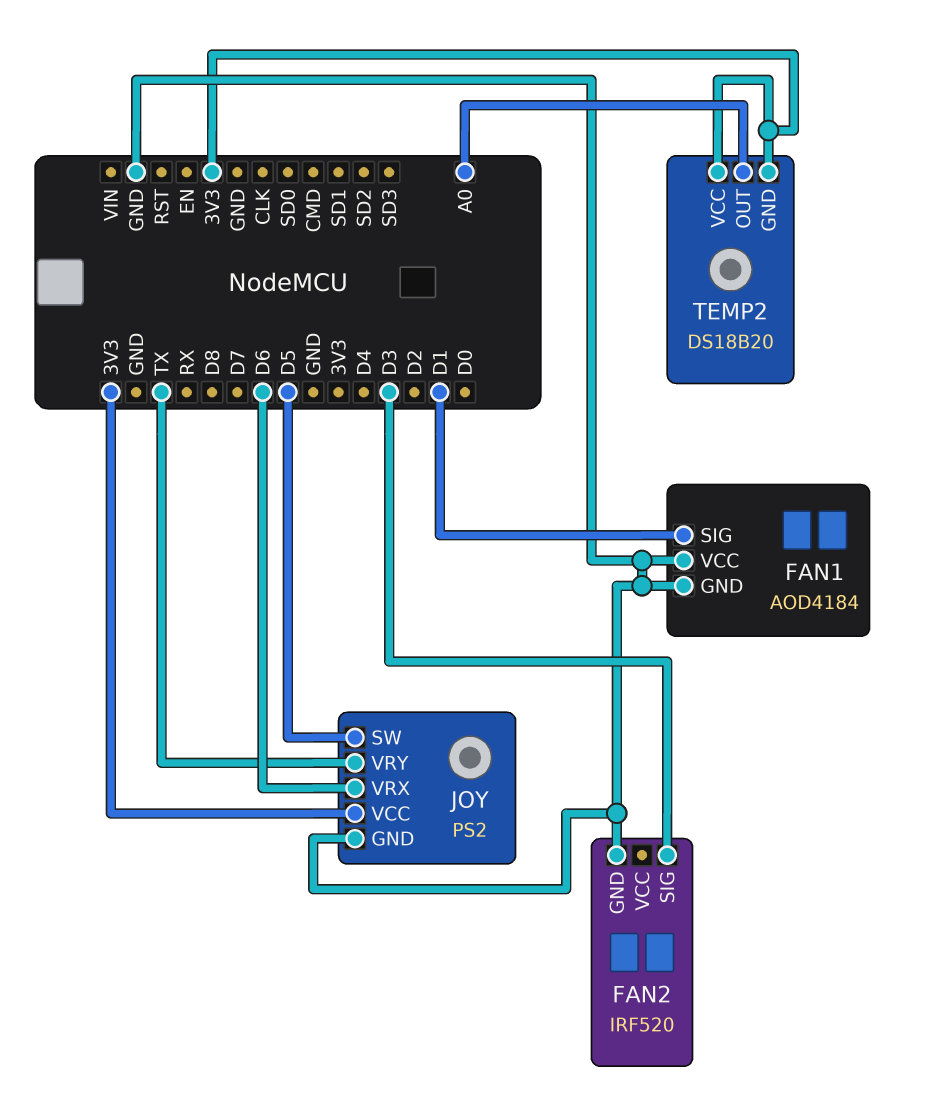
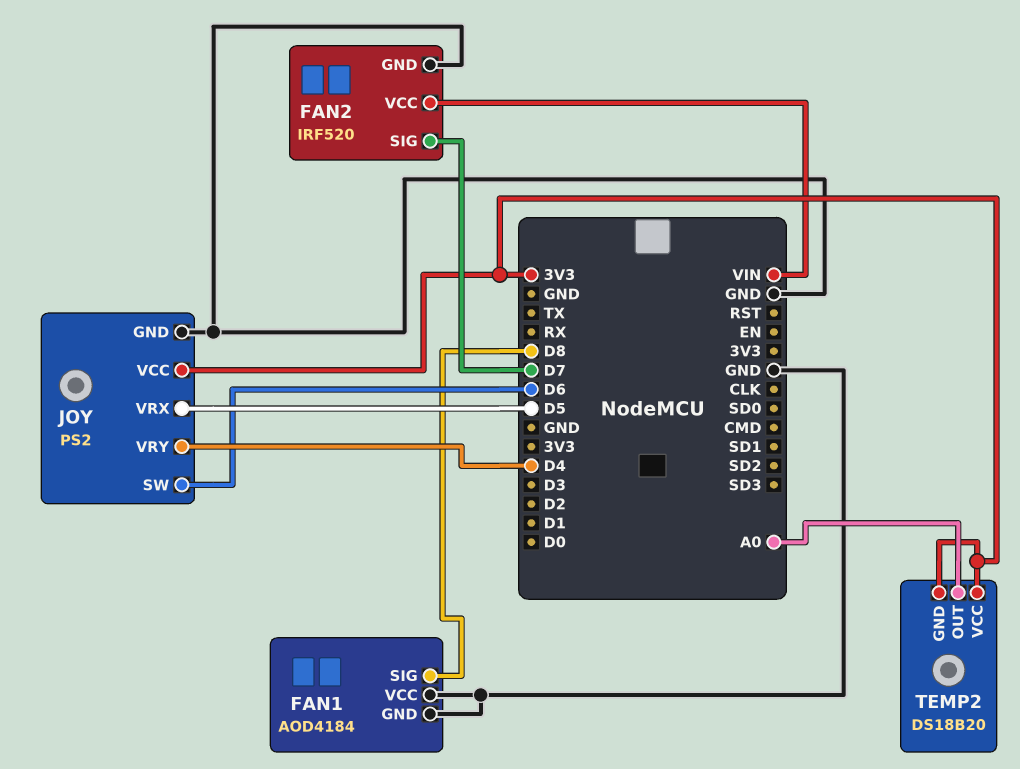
FAN1 pin SIG: D1 -> D8
FAN2 pin SIG: D3 -> D7
FAN2 pin VCC: none -> VIN
JOY pin SW: D5 -> D6
JOY pin VRX: D6 -> D5
JOY pin VRY: TX -> D4

